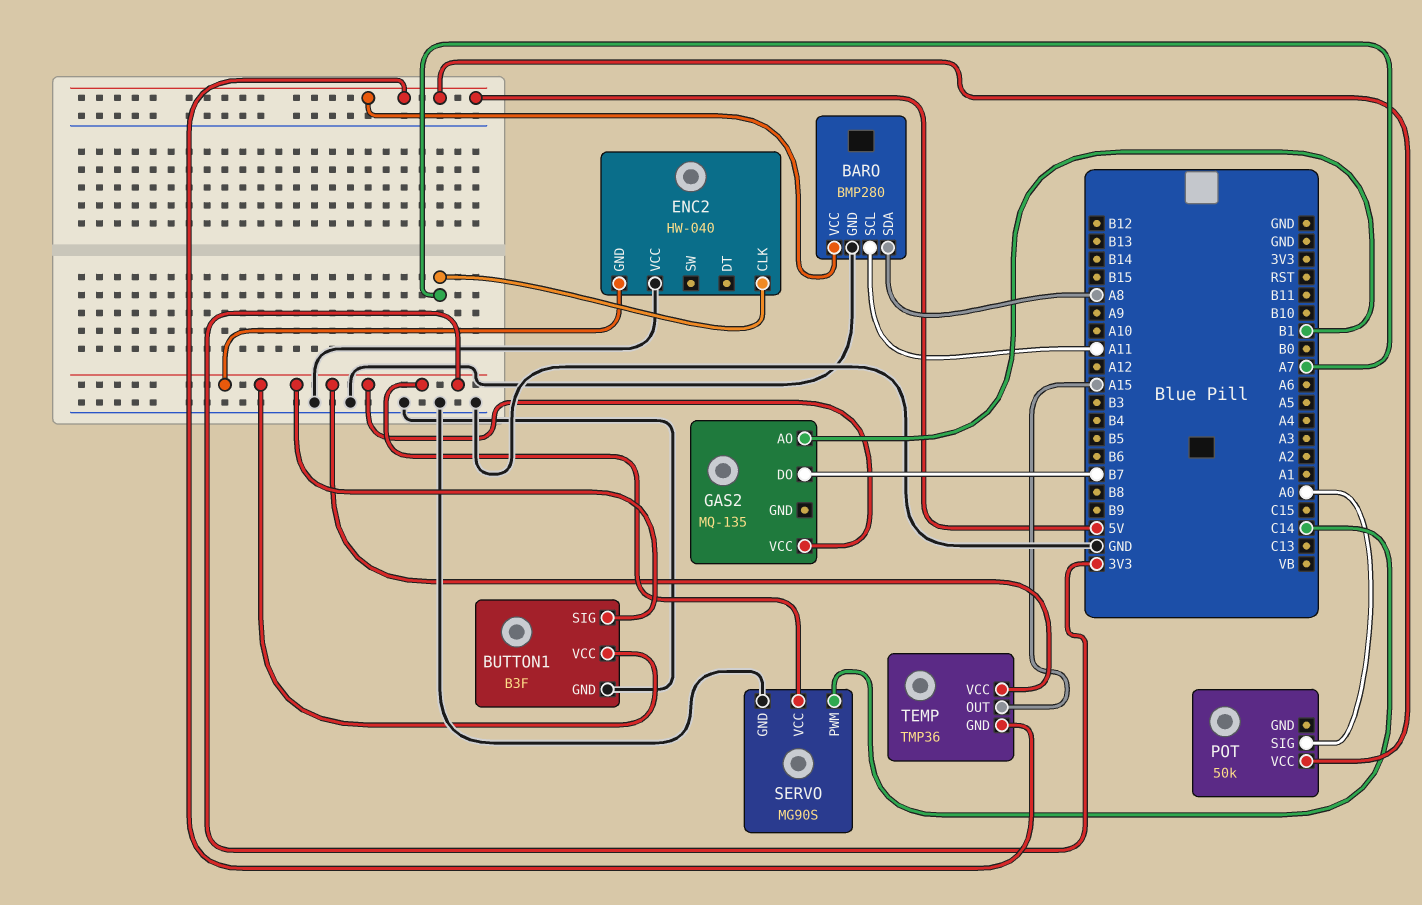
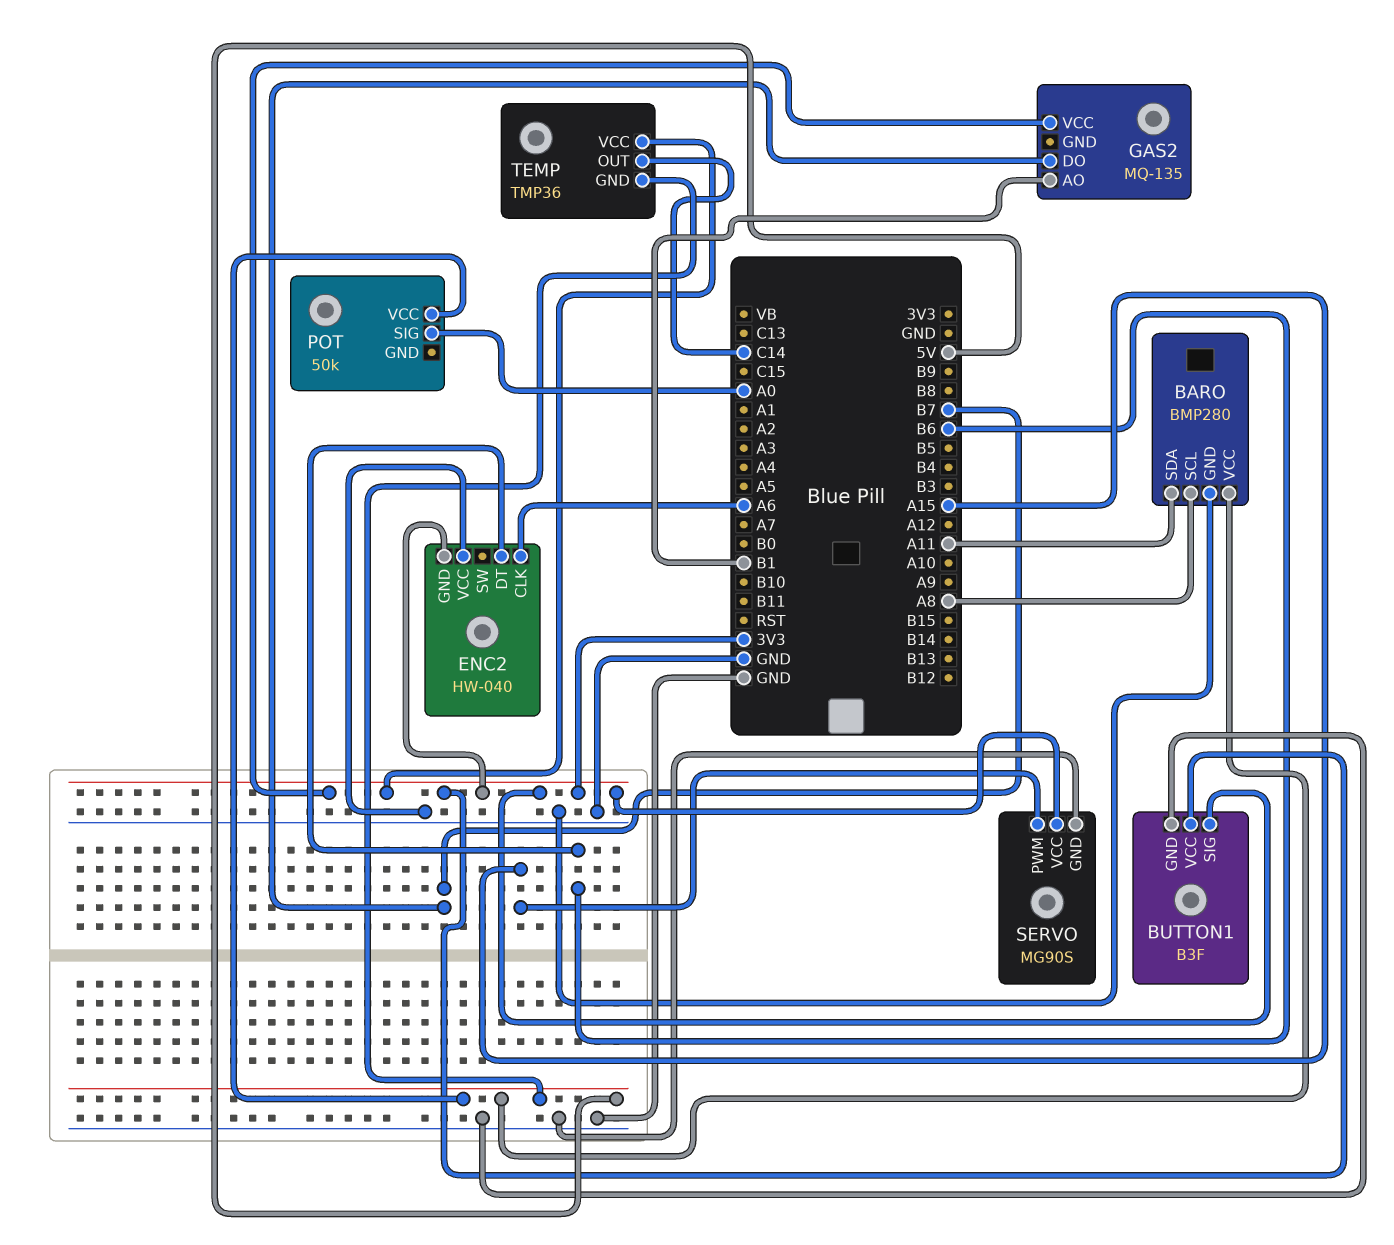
BARO pin SCL: A11 -> A8
BARO pin SDA: A8 -> A11
ENC2 pin CLK: A7 -> A6
ENC2 pin DT: none -> B6
SERVO pin PWM: C14 -> A15
TEMP pin OUT: A15 -> C14

